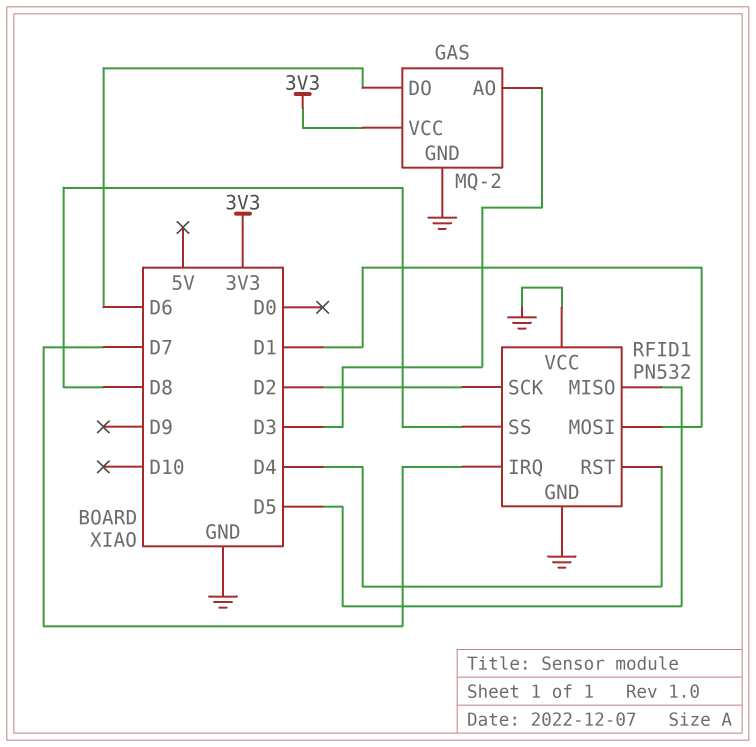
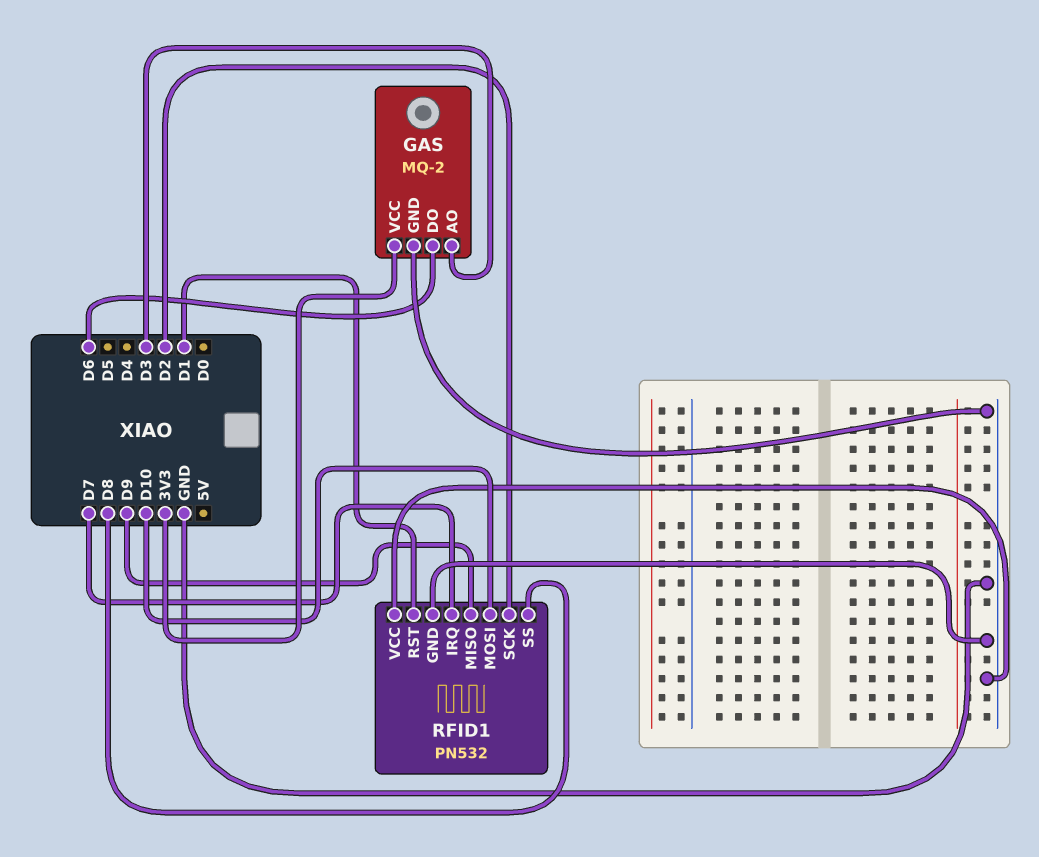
RFID1 pin MISO: D5 -> D9
RFID1 pin MOSI: D1 -> D10
RFID1 pin RST: D4 -> D1

